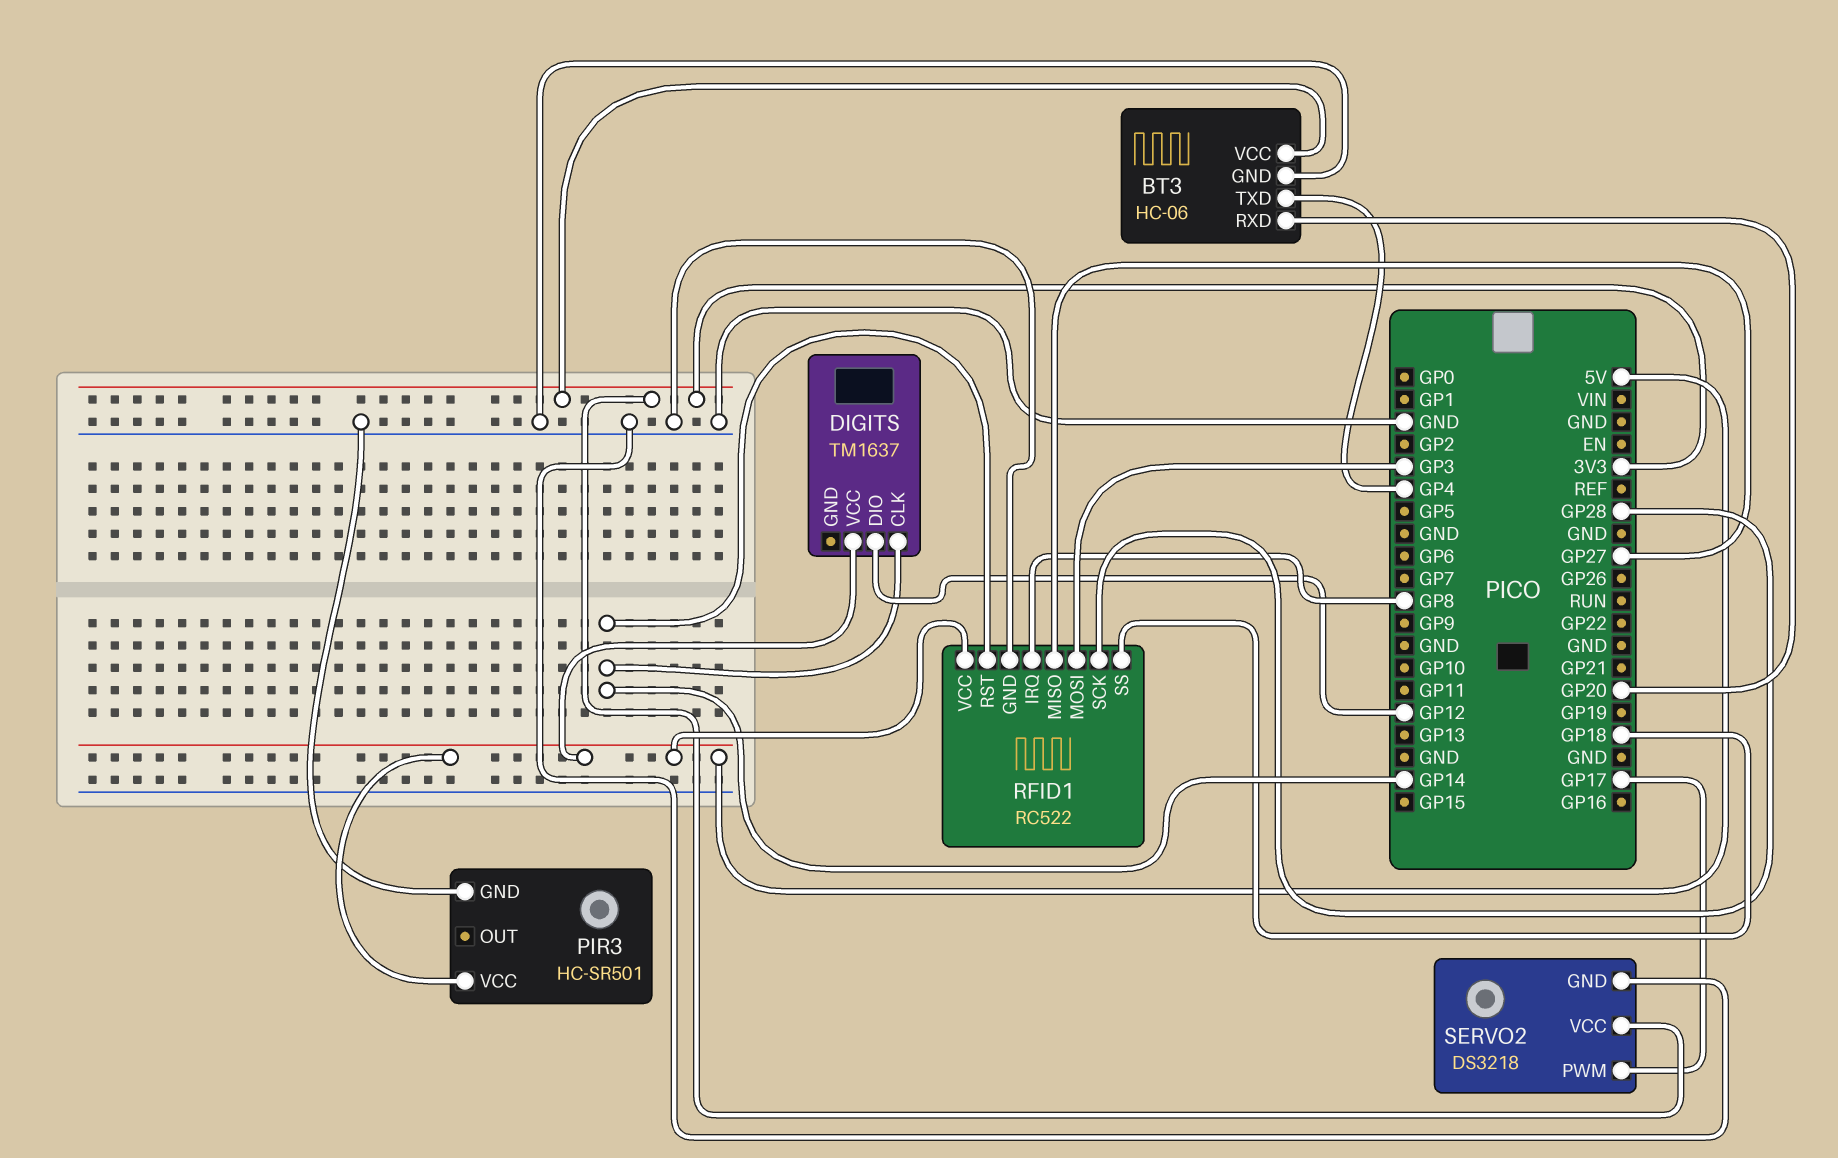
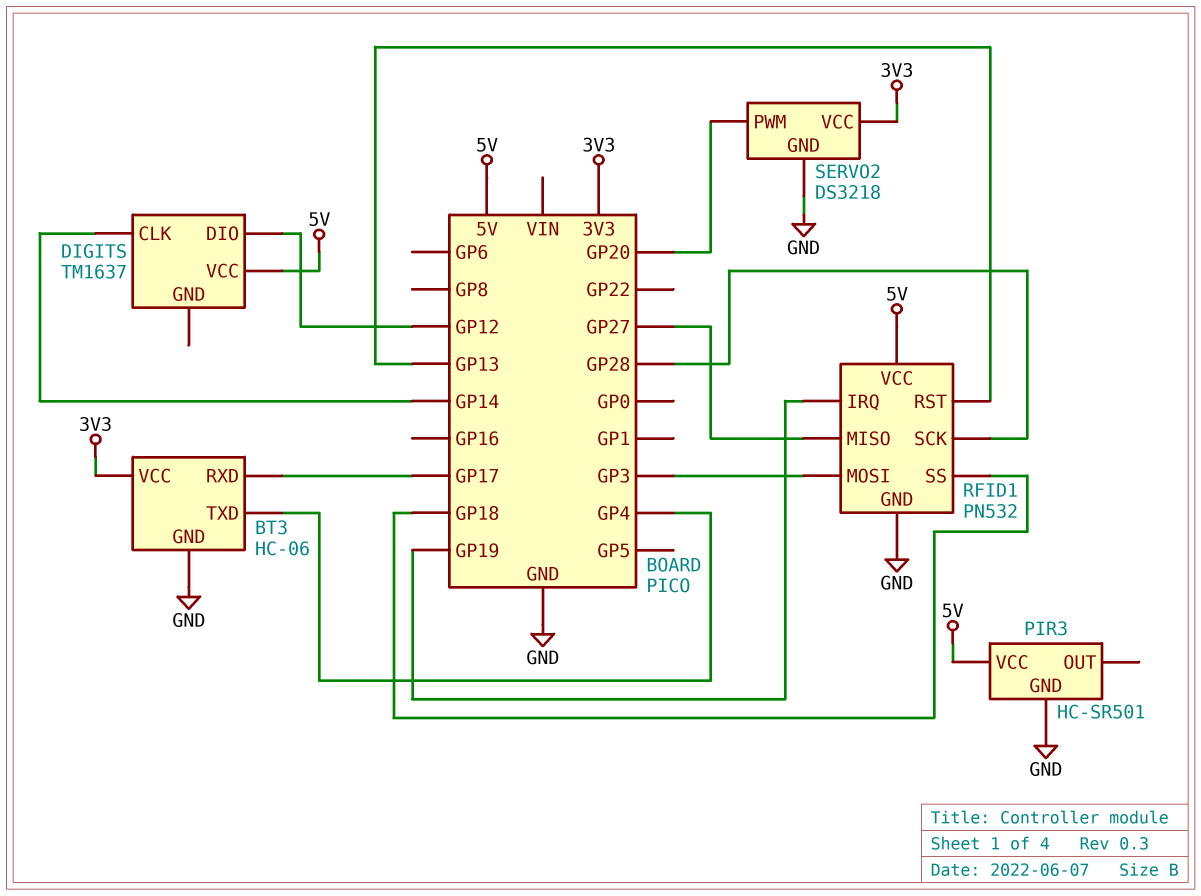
BT3 pin RXD: GP20 -> GP17
RFID1: RC522 -> PN532
RFID1 pin IRQ: GP8 -> GP19
RFID1 pin RST: GP14 -> GP13
SERVO2 pin PWM: GP17 -> GP20

